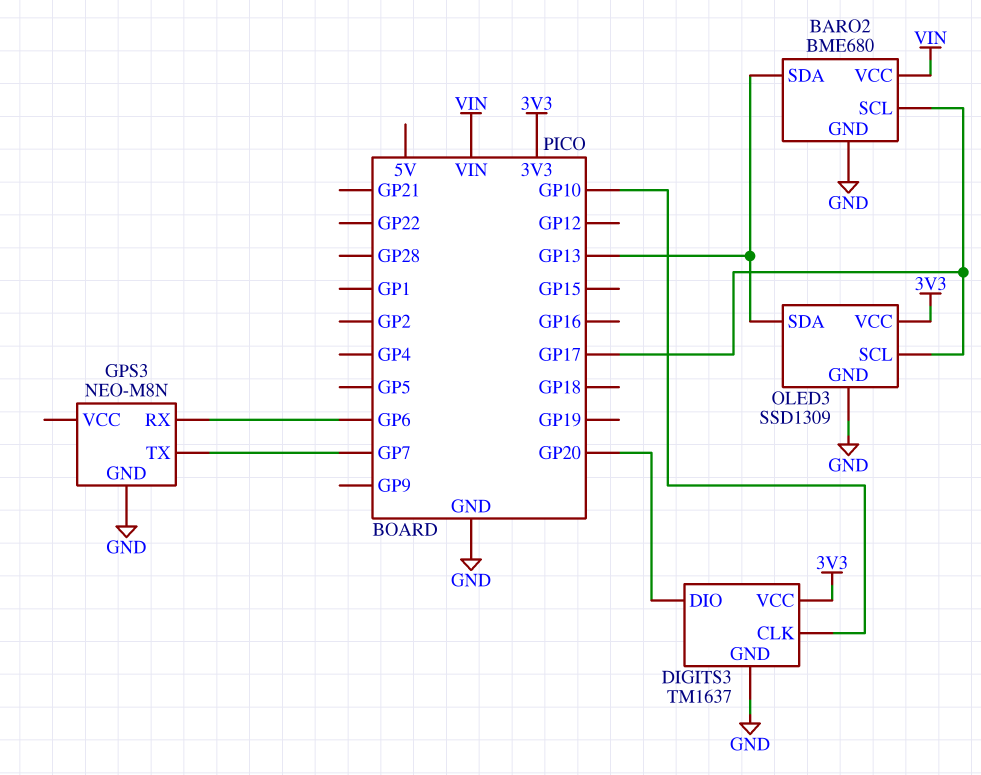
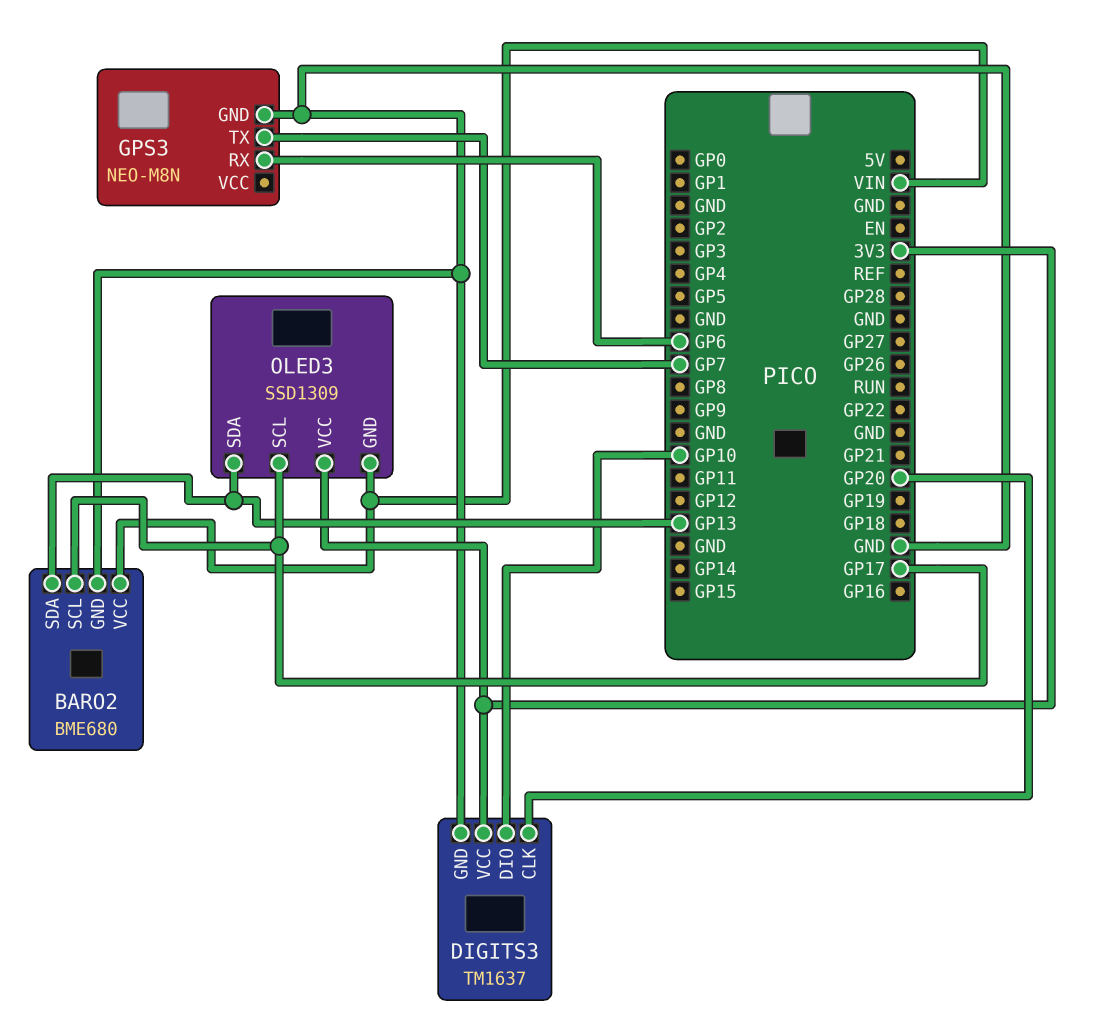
DIGITS3 pin CLK: GP10 -> GP20
DIGITS3 pin DIO: GP20 -> GP10
OLED3 pin GND: GND -> VIN

